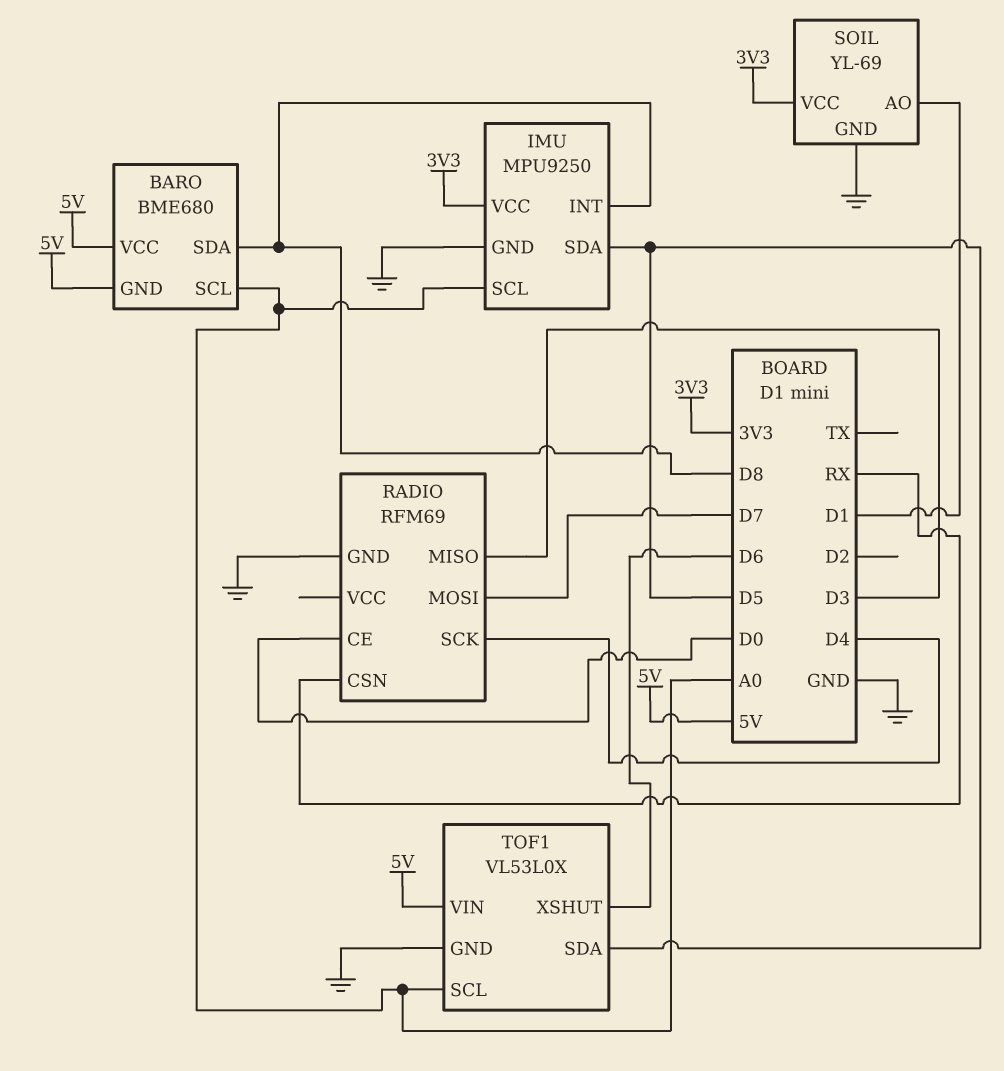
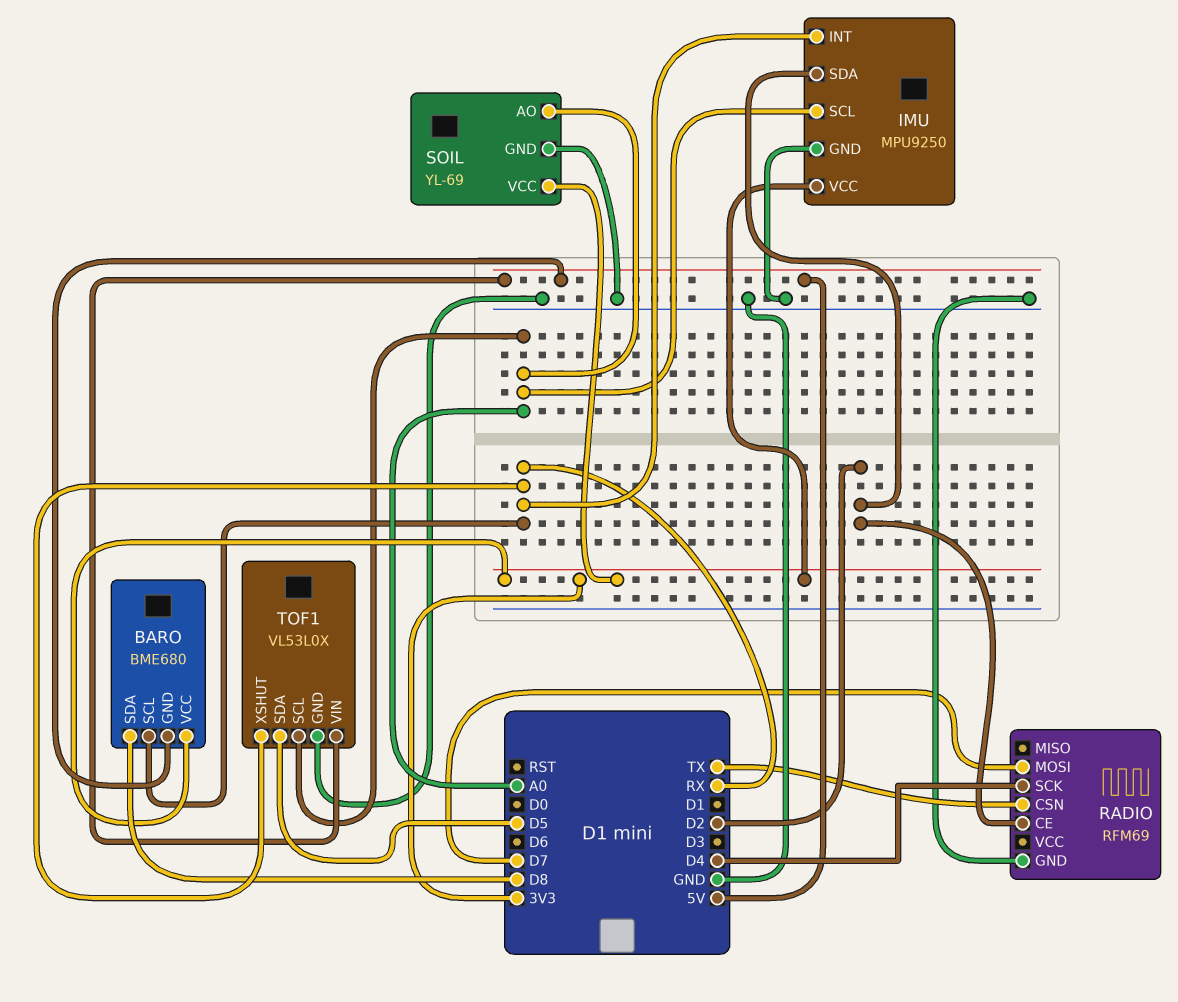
BARO pin SCL: A0 -> RX
BARO pin VCC: 5V -> 3V3
IMU pin INT: D8 -> RX
IMU pin SDA: D5 -> D2
RADIO pin CE: D0 -> D2
RADIO pin CSN: RX -> TX
RADIO pin MISO: D3 -> none
SOIL pin AO: D1 -> A0
TOF1 pin XSHUT: D6 -> RX

